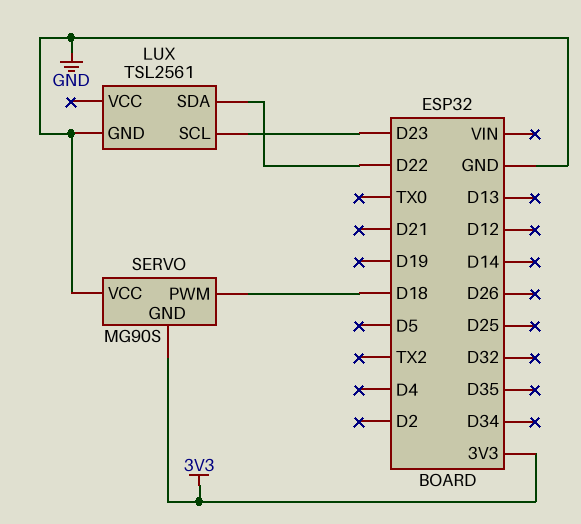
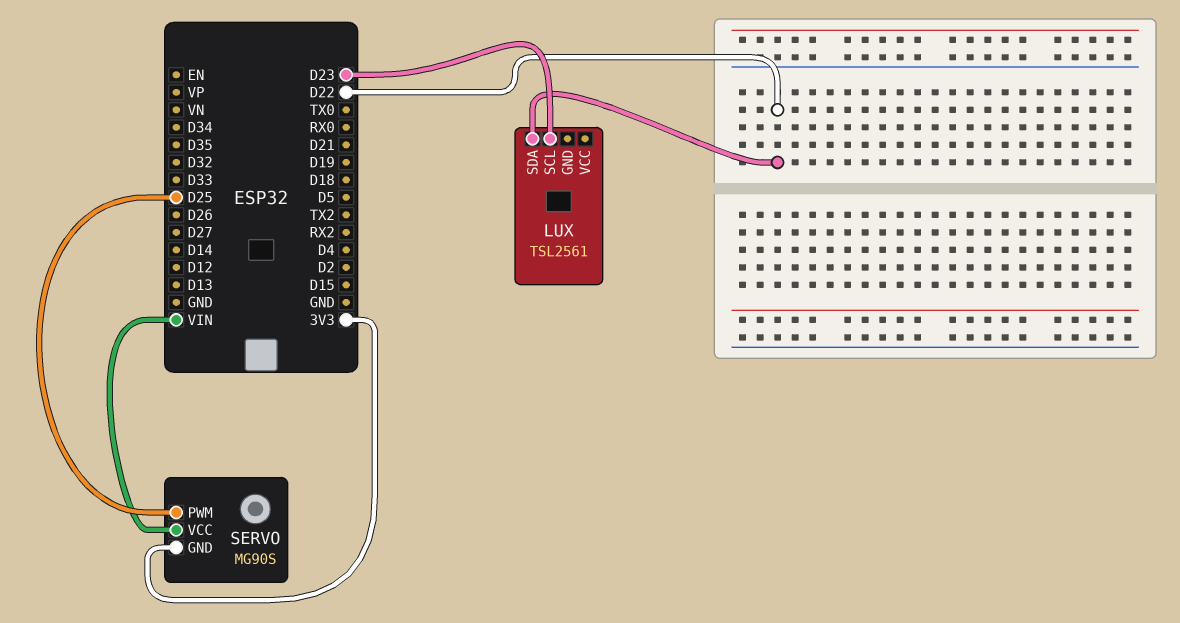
LUX pin GND: GND -> none
SERVO pin PWM: D18 -> D25
SERVO pin VCC: GND -> VIN

